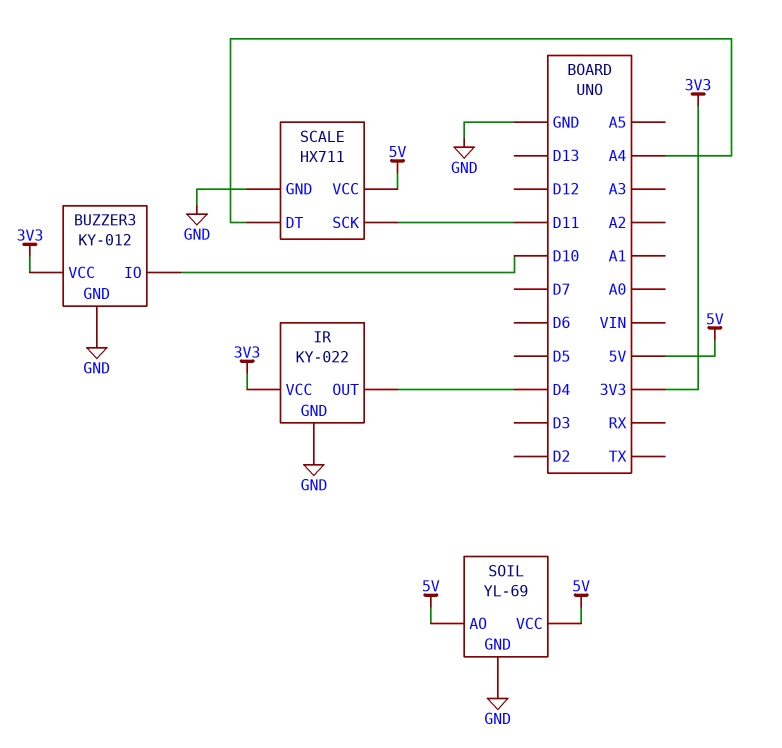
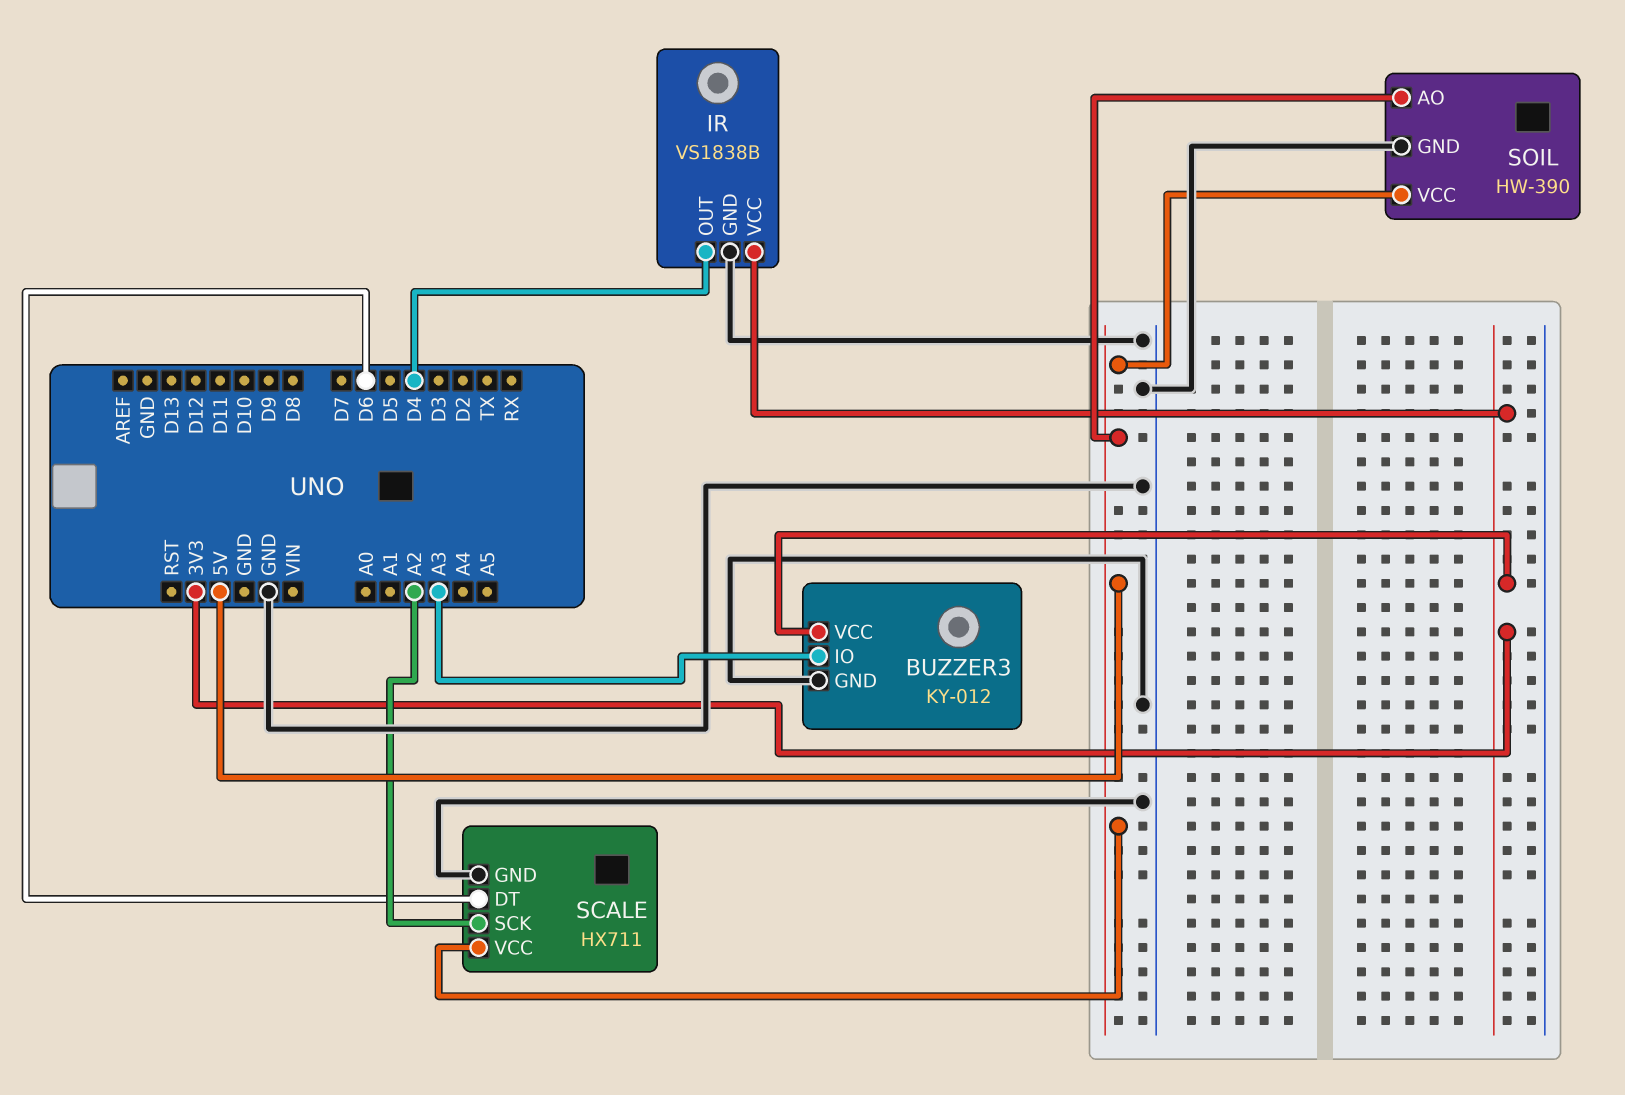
BUZZER3 pin IO: D10 -> A3
IR: KY-022 -> VS1838B
SCALE pin DT: A4 -> D6
SCALE pin SCK: D11 -> A2
SOIL: YL-69 -> HW-390

